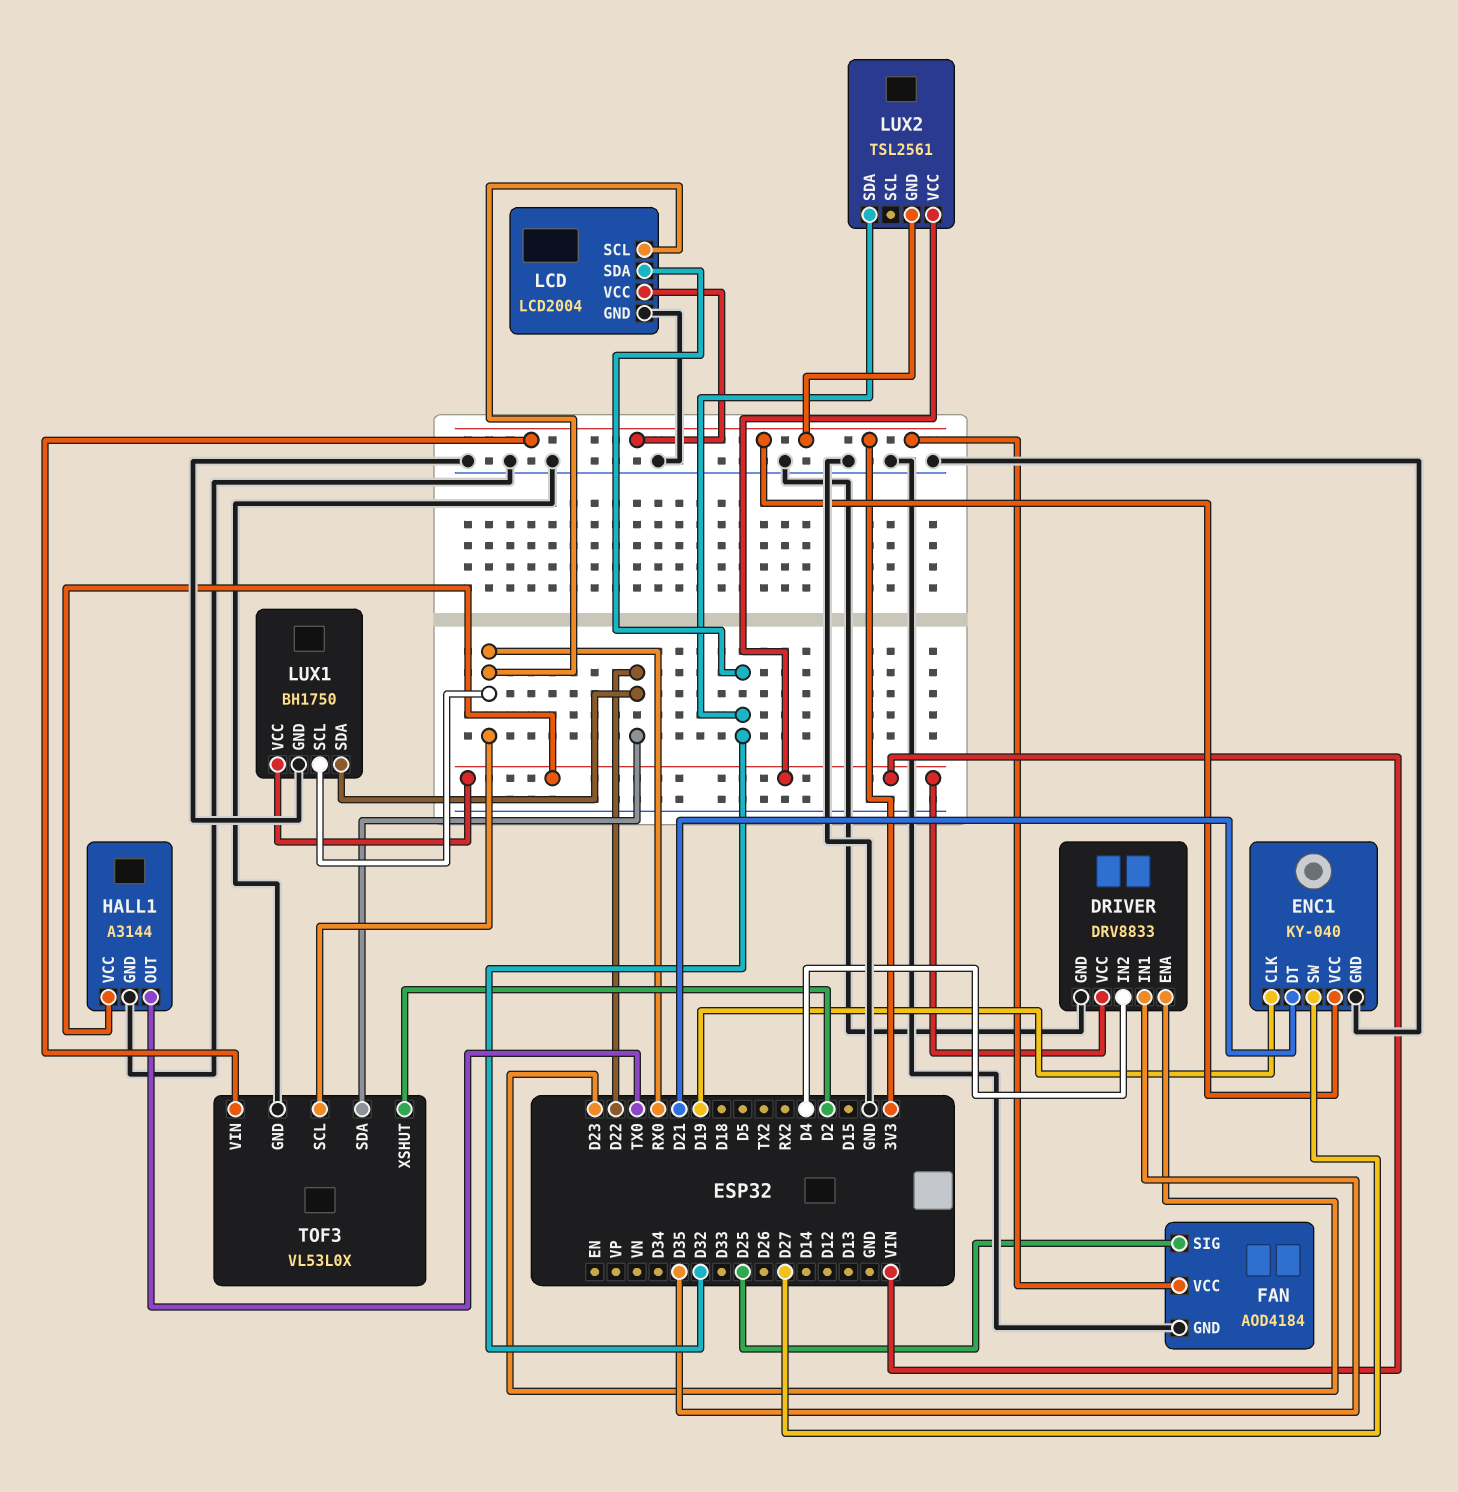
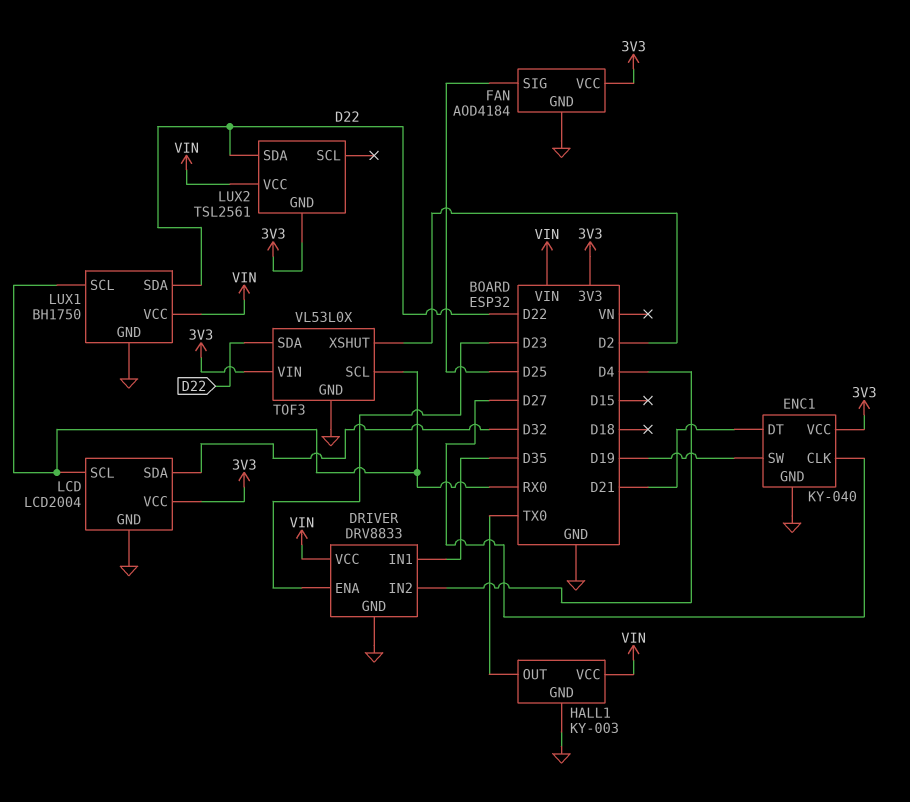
ENC1 pin CLK: D19 -> D27
ENC1 pin SW: D27 -> D19
HALL1: A3144 -> KY-003
LUX2 pin SDA: D32 -> D22

